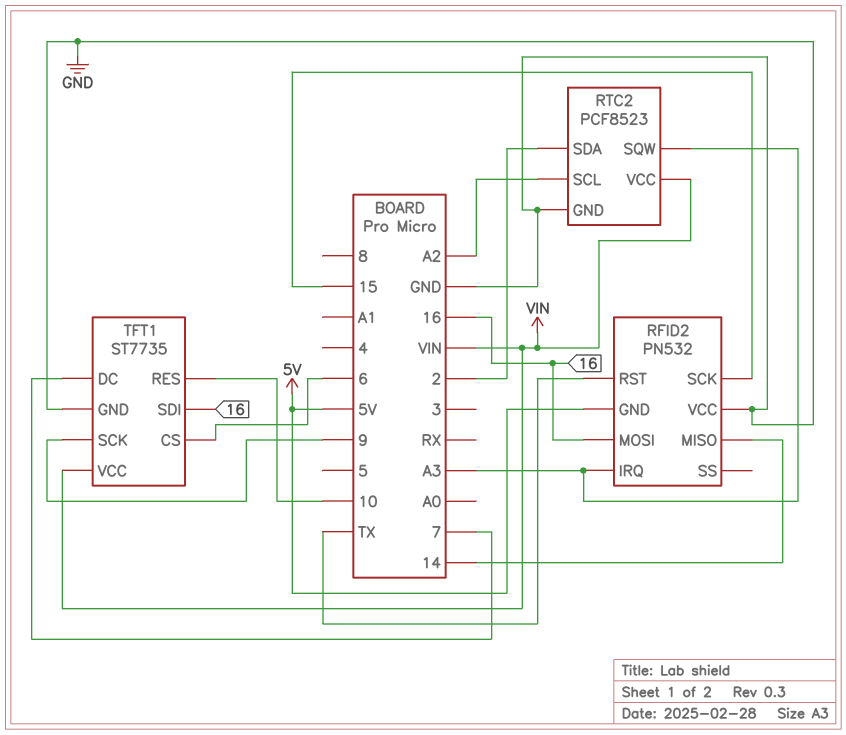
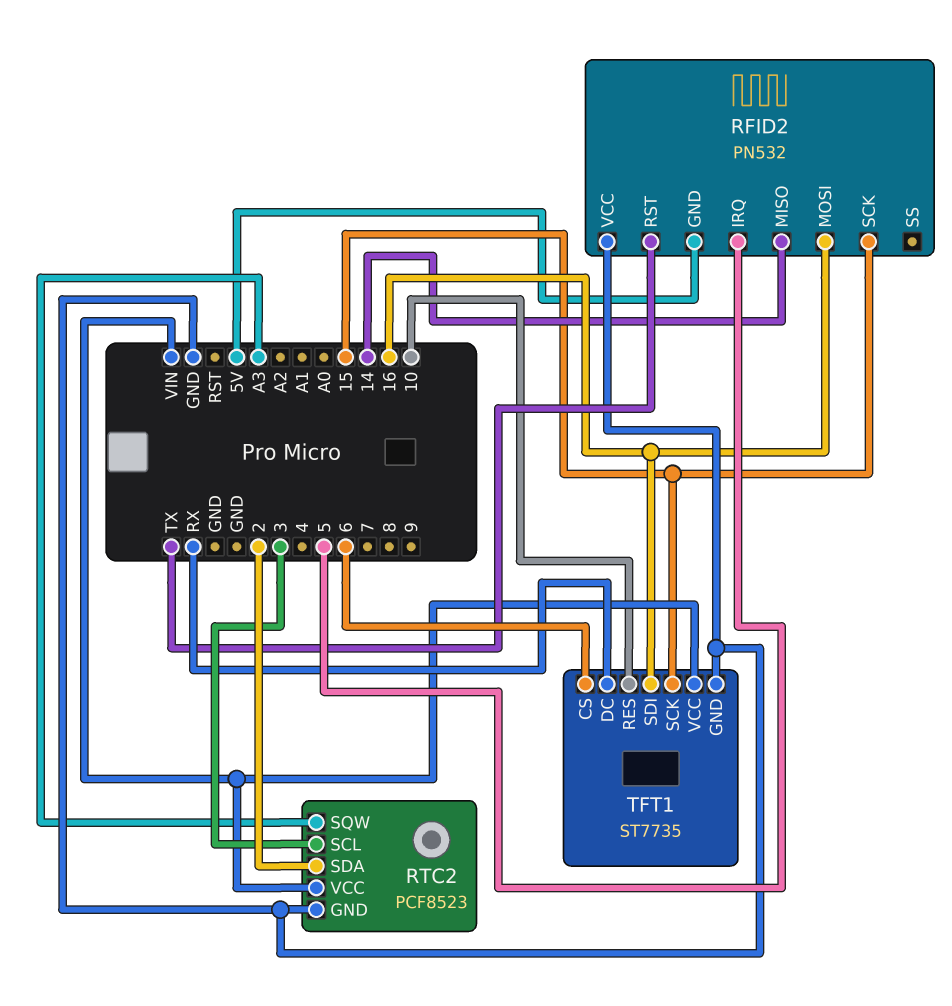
RFID2 pin IRQ: A3 -> 5
RTC2 pin SCL: A2 -> 3
TFT1 pin DC: 7 -> RX
TFT1 pin SCK: 9 -> 15

